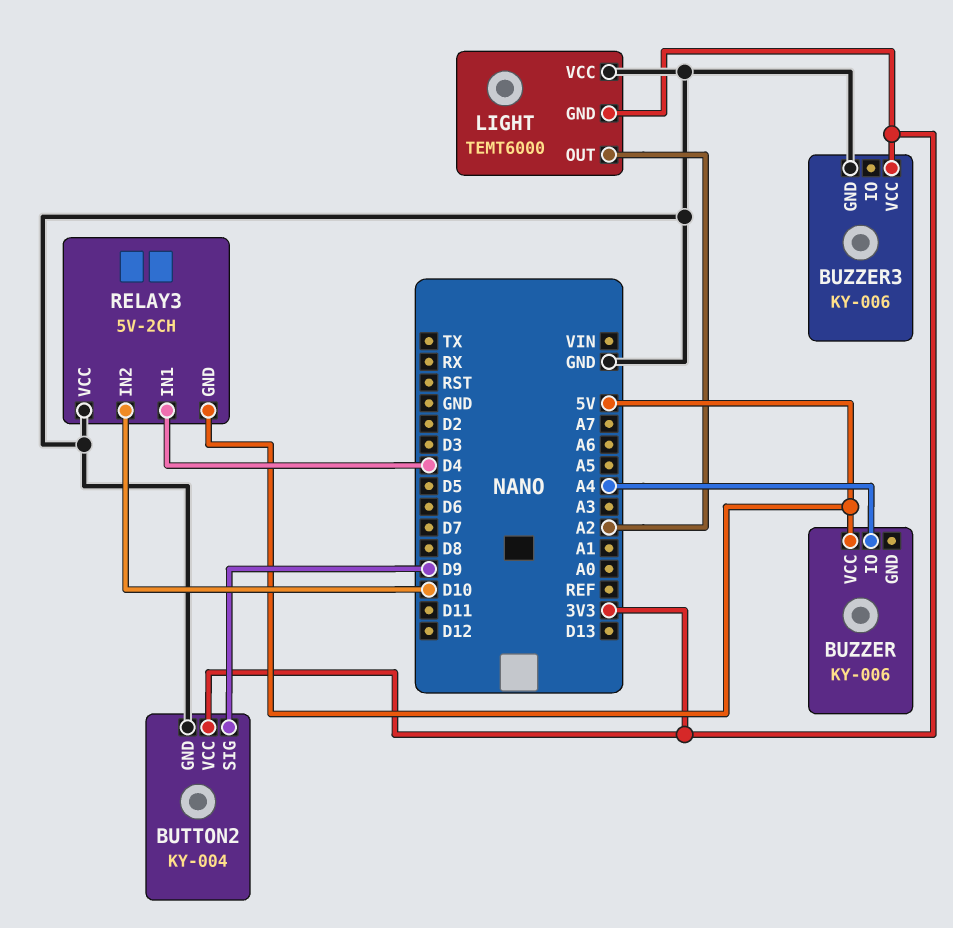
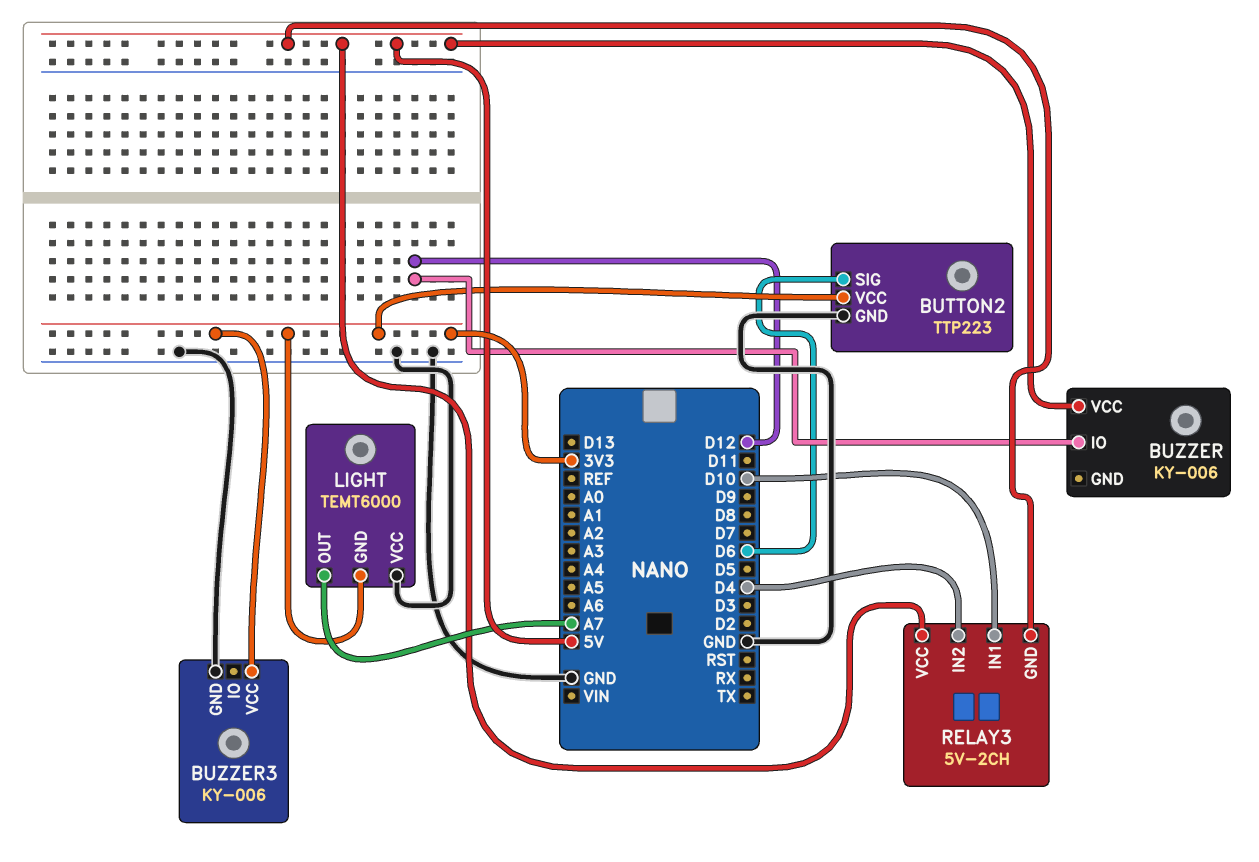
BUTTON2: KY-004 -> TTP223
BUTTON2 pin SIG: D9 -> D6
BUZZER pin IO: A4 -> D12
LIGHT pin OUT: A2 -> A7
RELAY3 pin IN1: D4 -> D10
RELAY3 pin IN2: D10 -> D4
RELAY3 pin VCC: GND -> 5V

